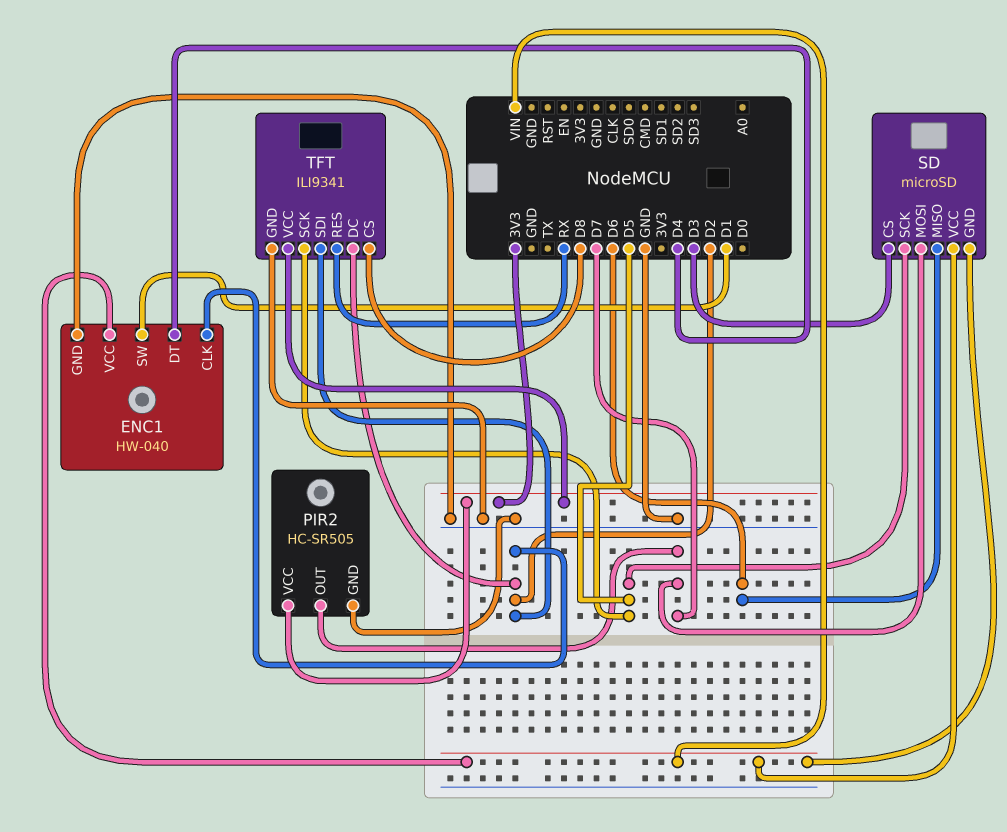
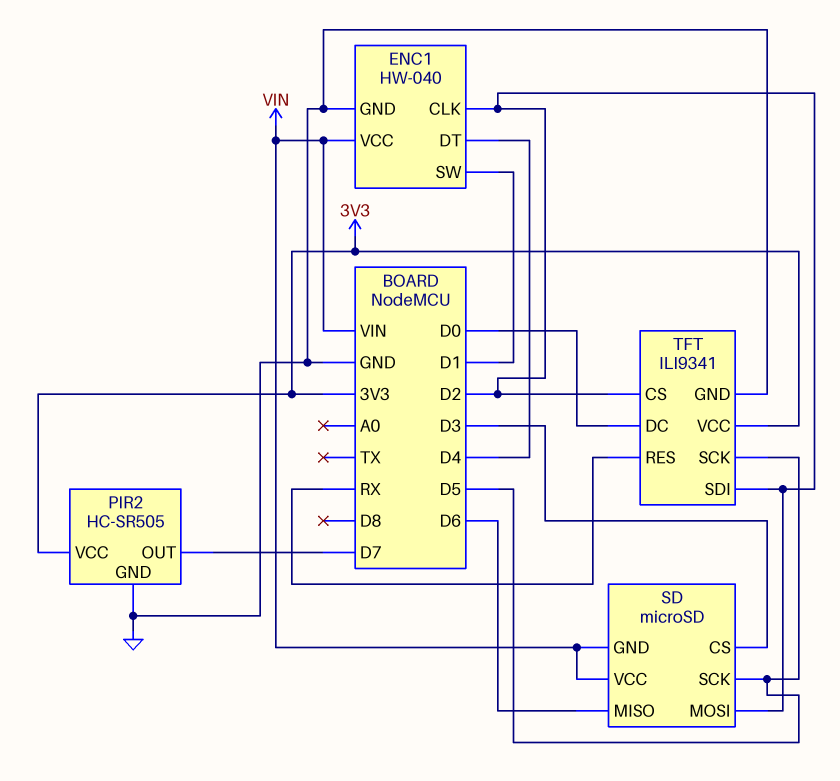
SD pin MOSI: D7 -> D2
TFT pin CS: D8 -> D2
TFT pin DC: D2 -> D0

